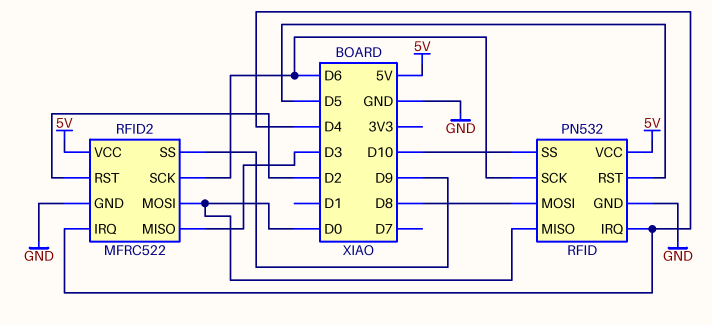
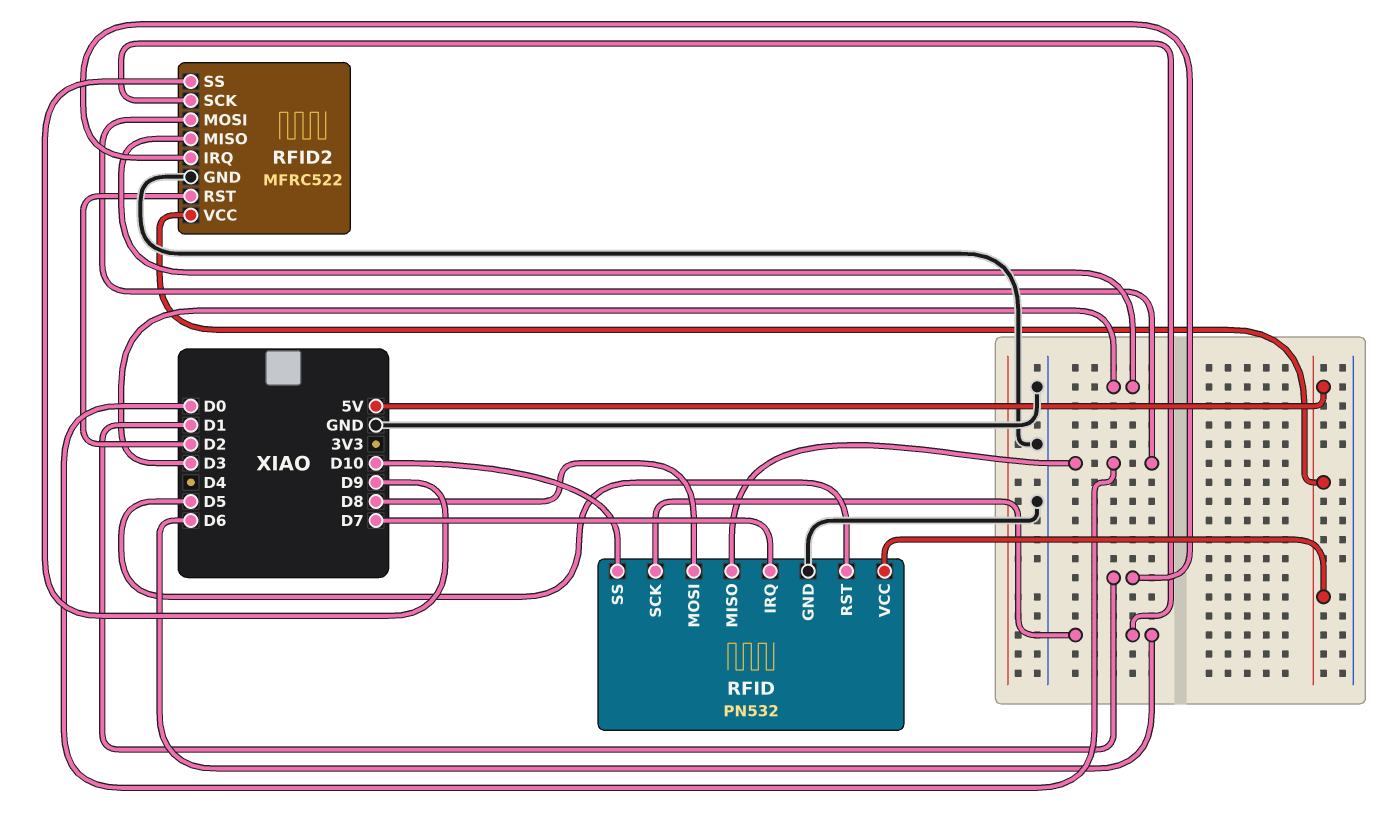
RFID pin IRQ: D4 -> D7
RFID2 pin IRQ: D4 -> D1

